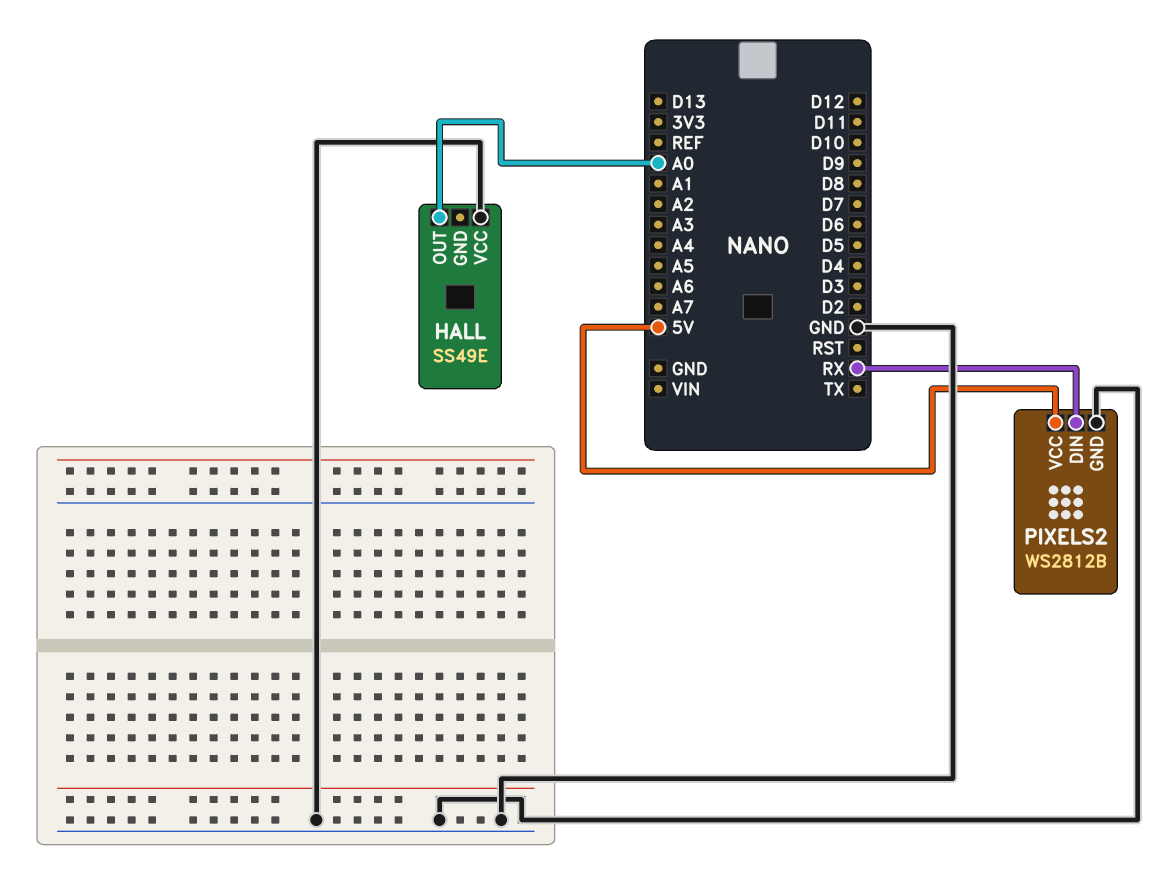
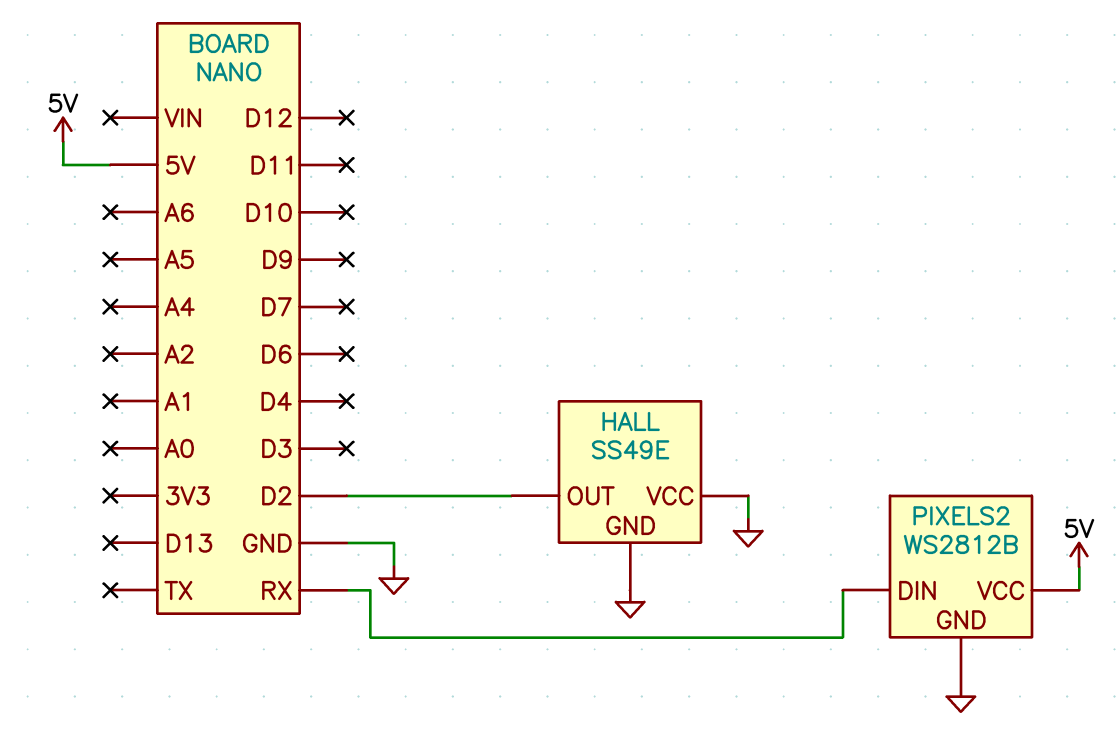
HALL pin GND: none -> GND
HALL pin OUT: A0 -> D2

